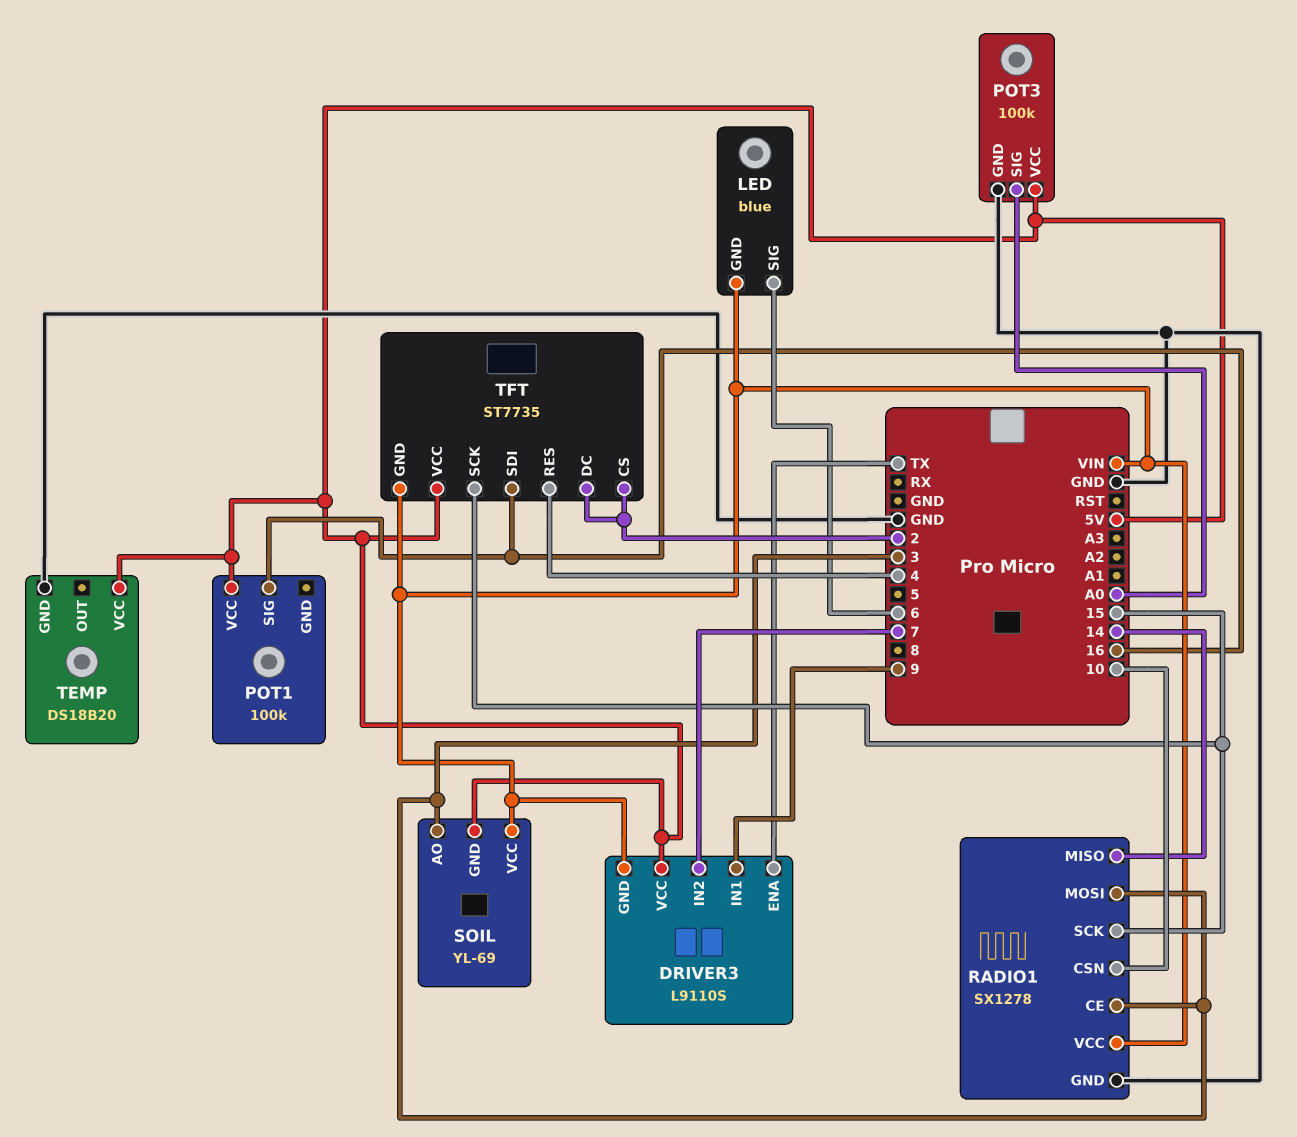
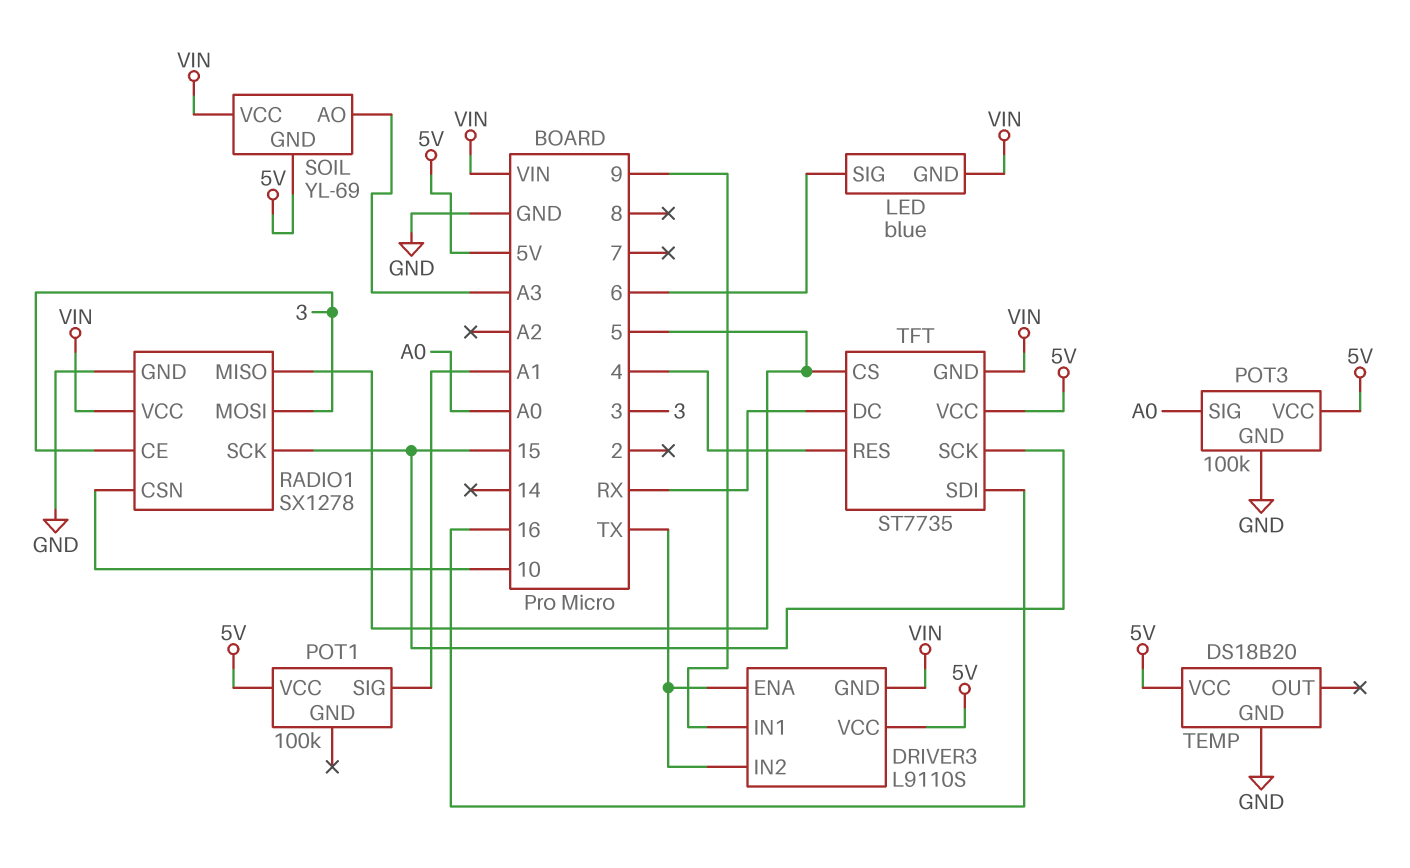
DRIVER3 pin IN2: 7 -> TX
POT1 pin SIG: 16 -> A1
RADIO1 pin MISO: 14 -> 5
SOIL pin AO: 3 -> A3
TFT pin CS: 2 -> 5
TFT pin DC: 2 -> RX

